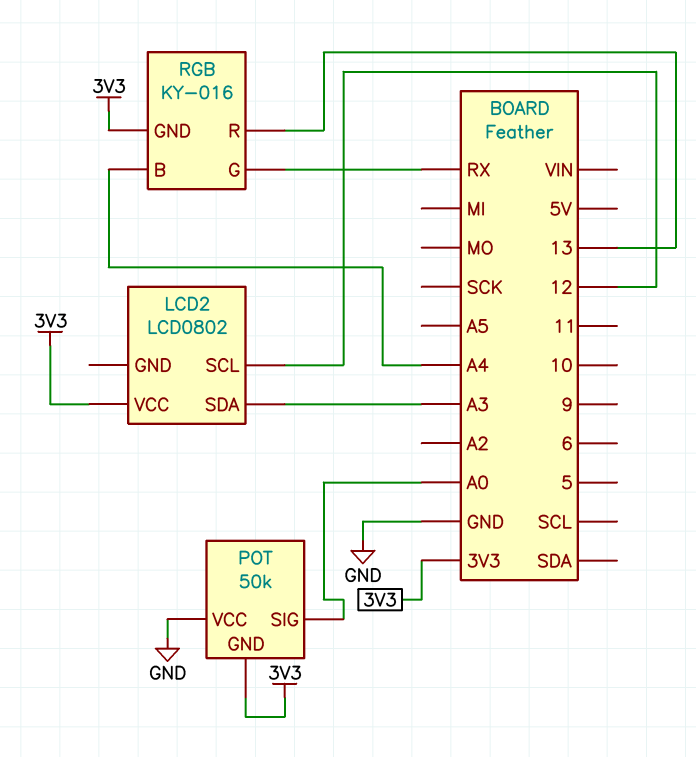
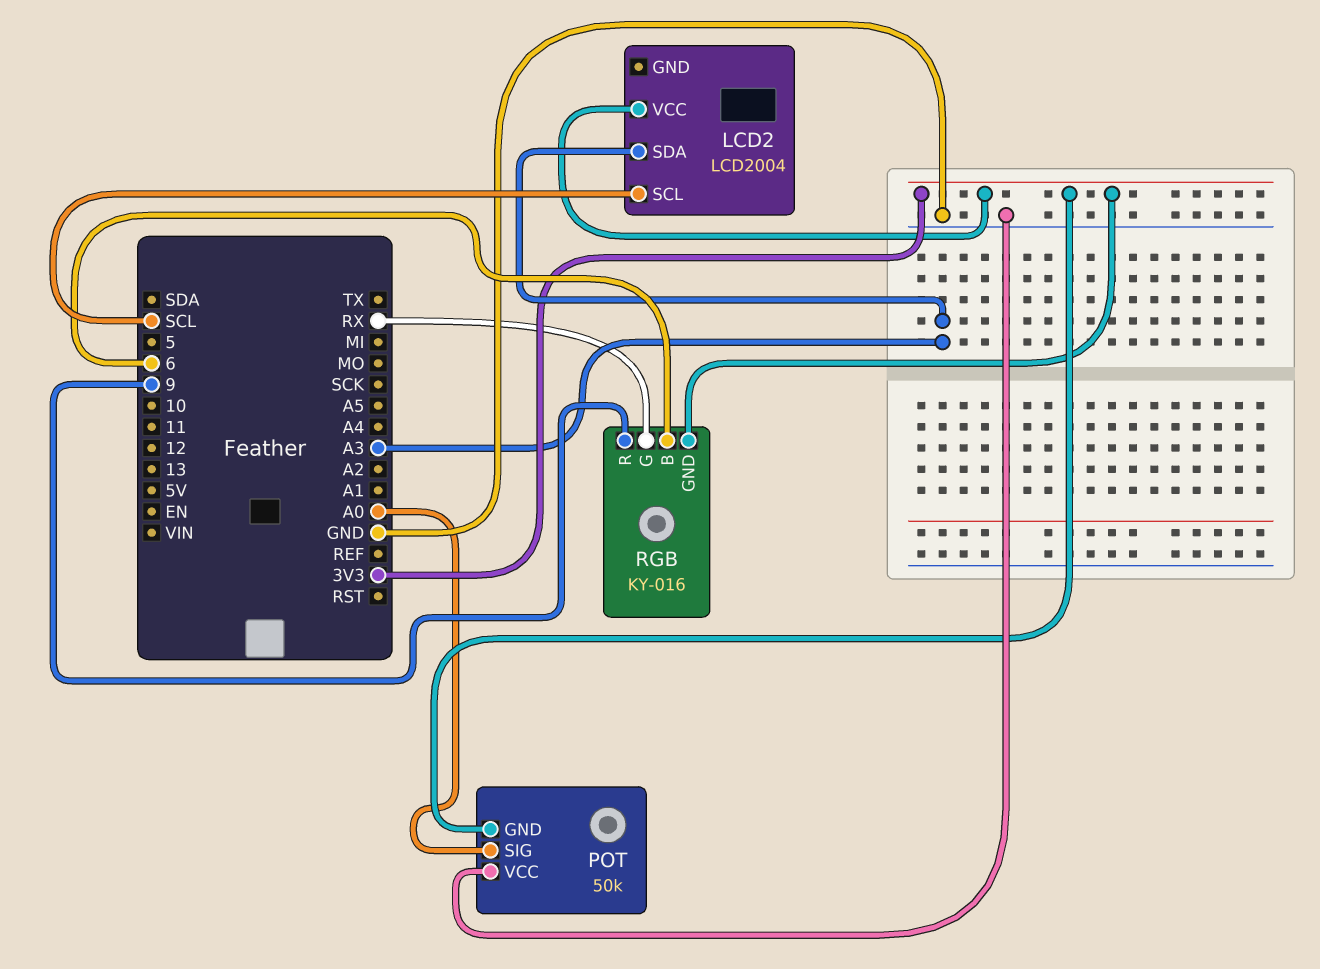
LCD2: LCD0802 -> LCD2004
LCD2 pin SCL: 12 -> SCL
RGB pin B: A4 -> 6
RGB pin R: 13 -> 9

